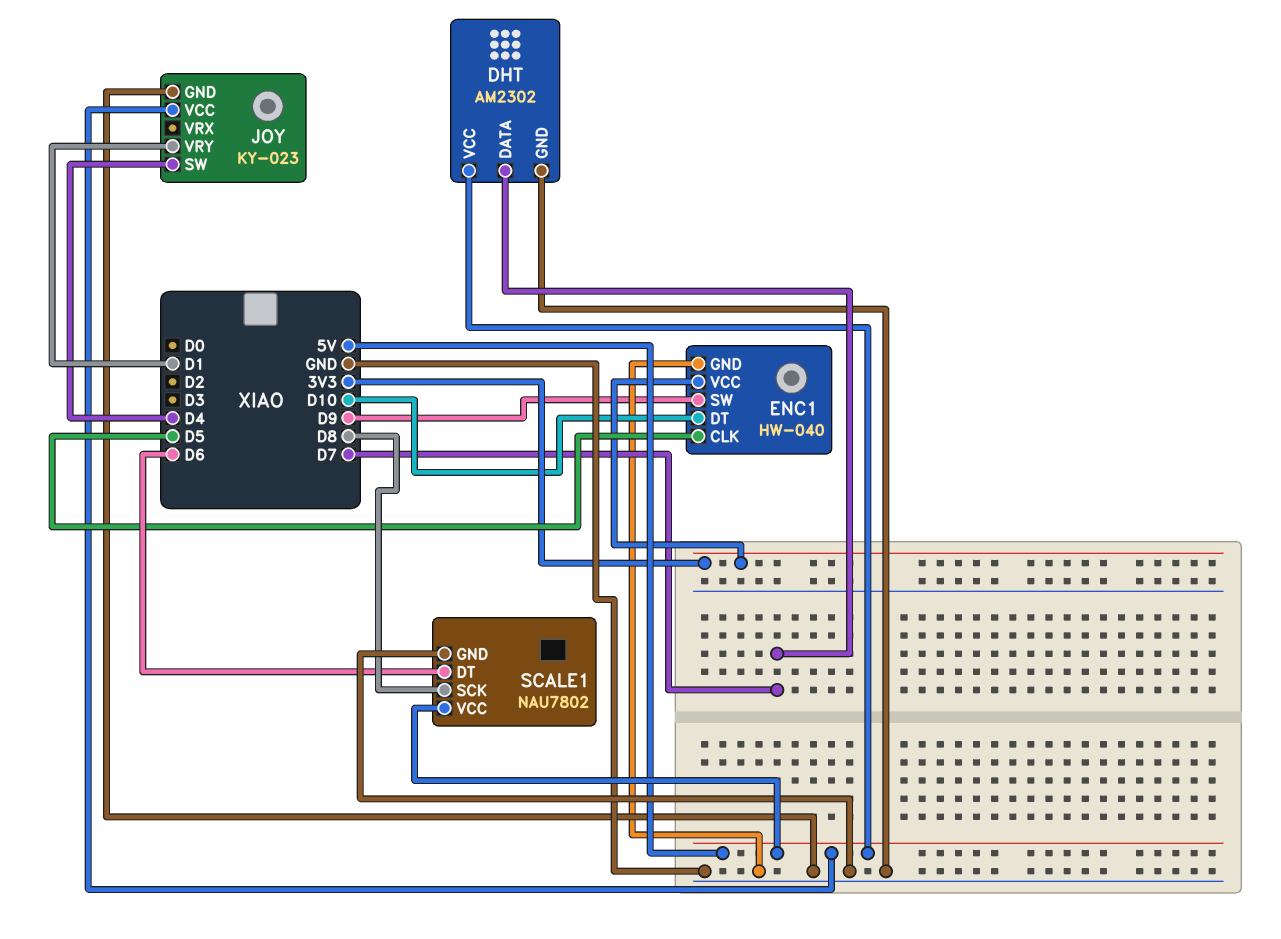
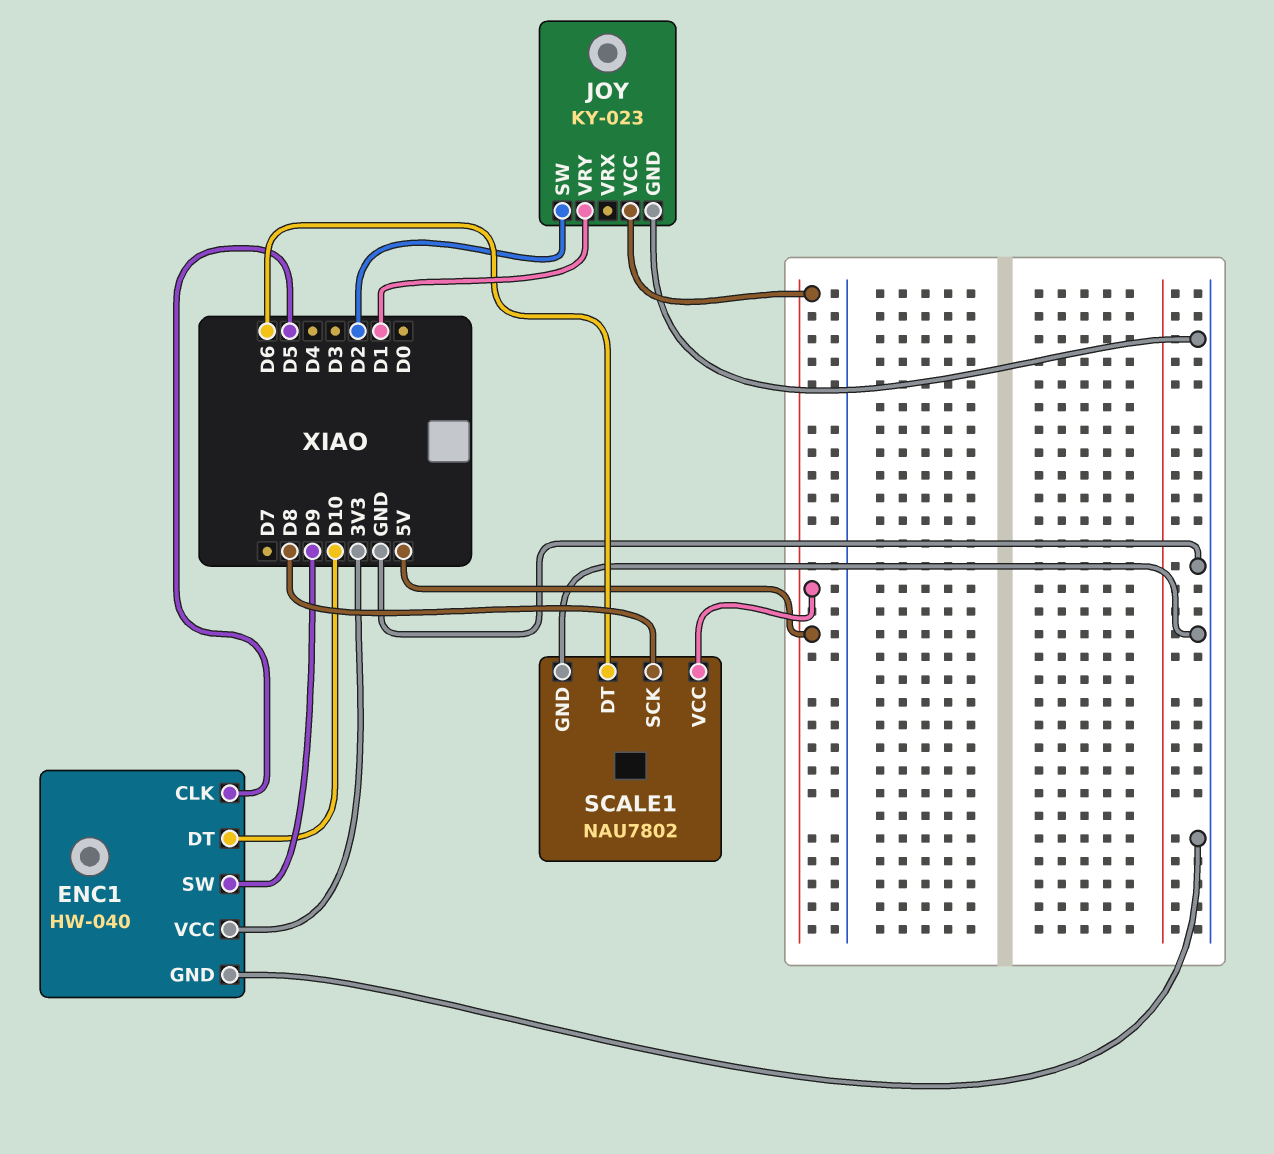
DHT: AM2302 -> none
DHT pin DATA: D7 -> none
DHT pin GND: GND -> none
DHT pin VCC: 5V -> none
JOY pin SW: D4 -> D2

